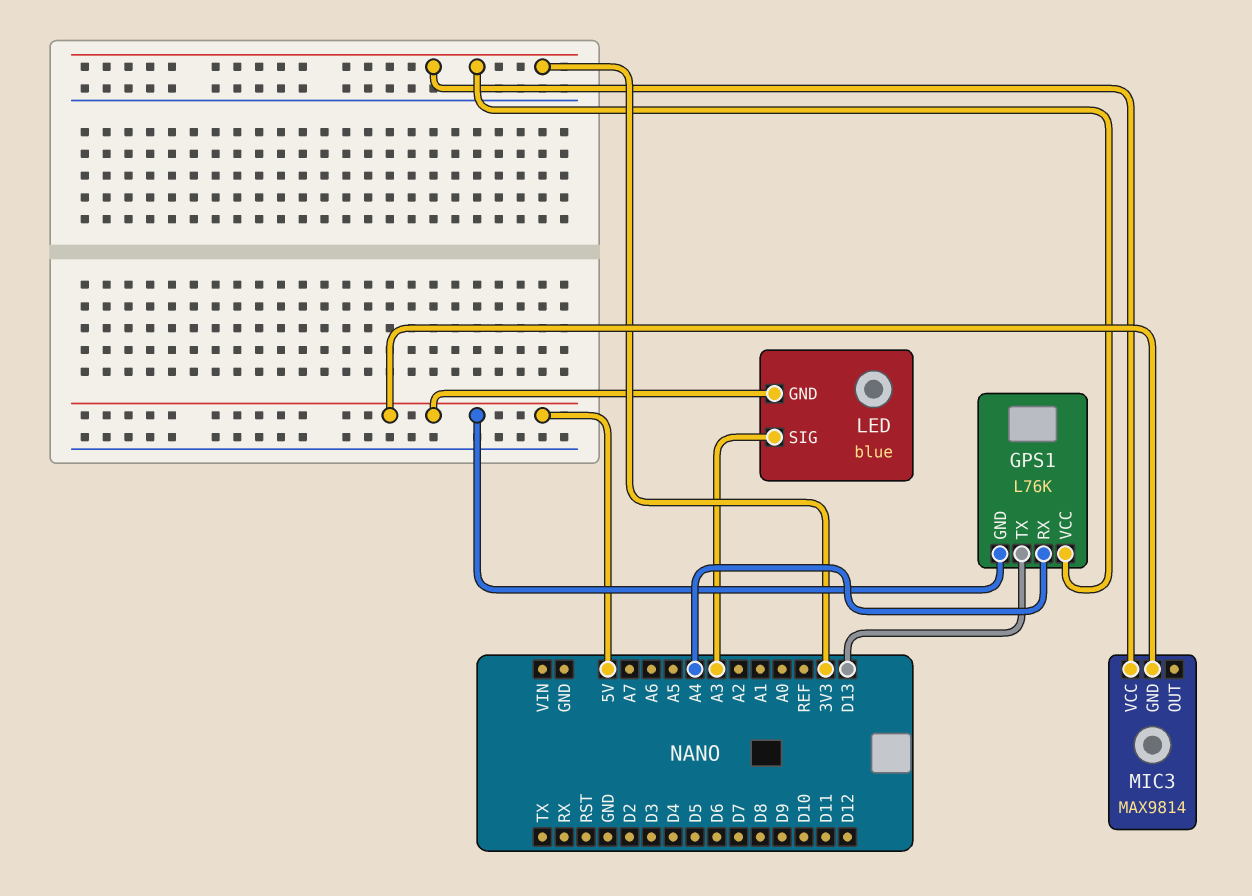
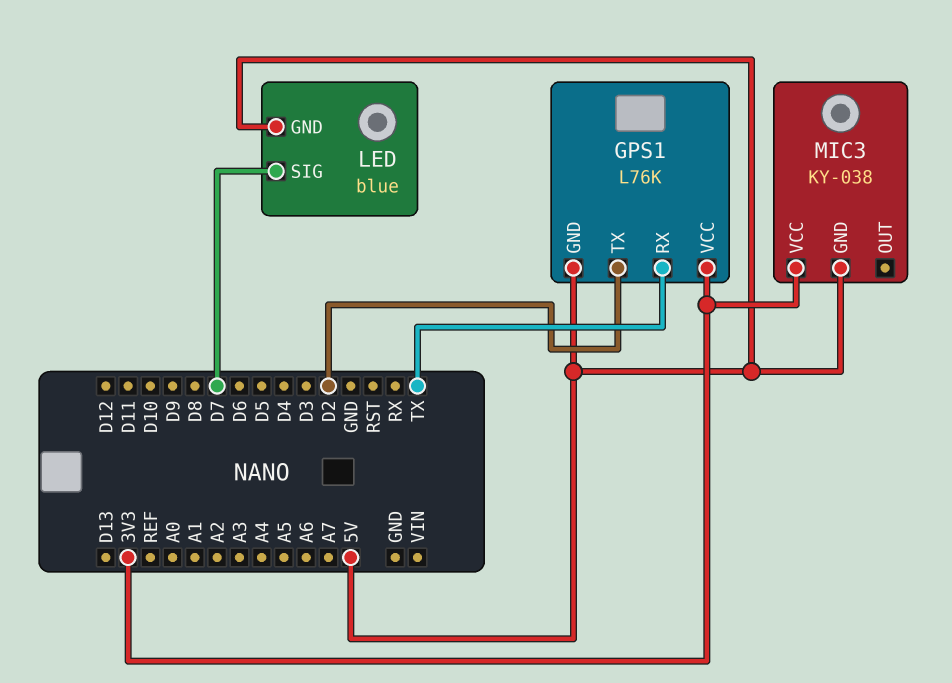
GPS1 pin RX: A4 -> TX
GPS1 pin TX: D13 -> D2
LED pin SIG: A3 -> D7
MIC3: MAX9814 -> KY-038

